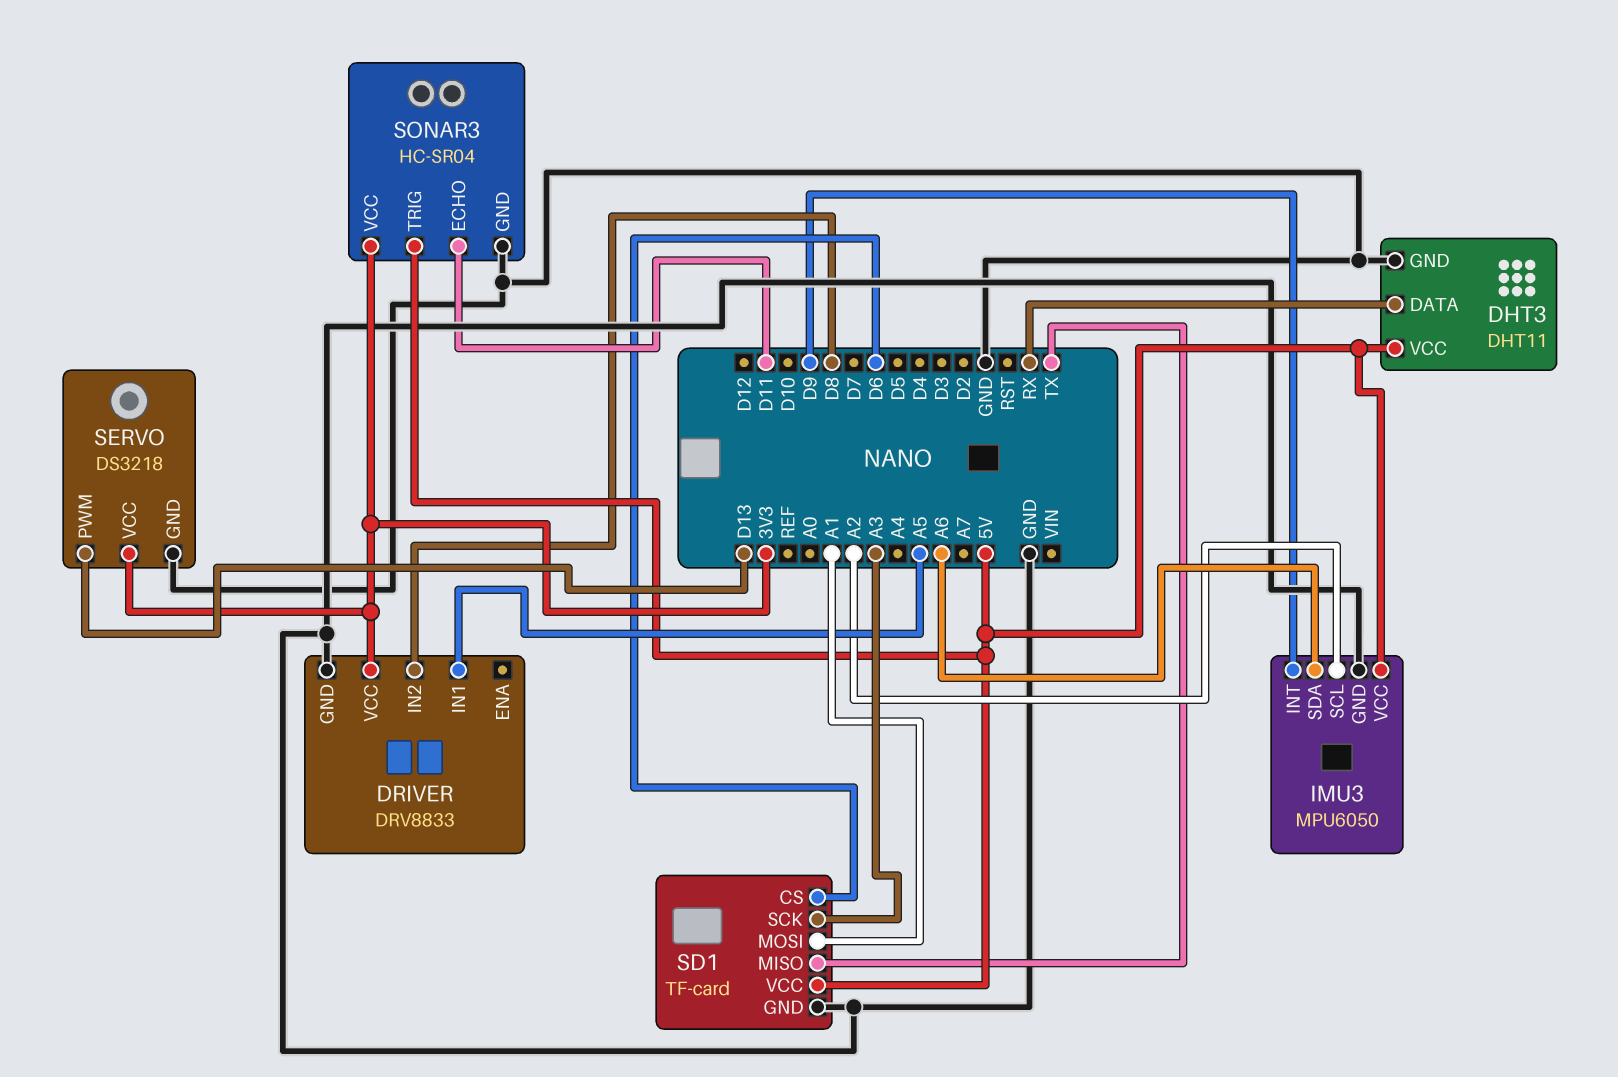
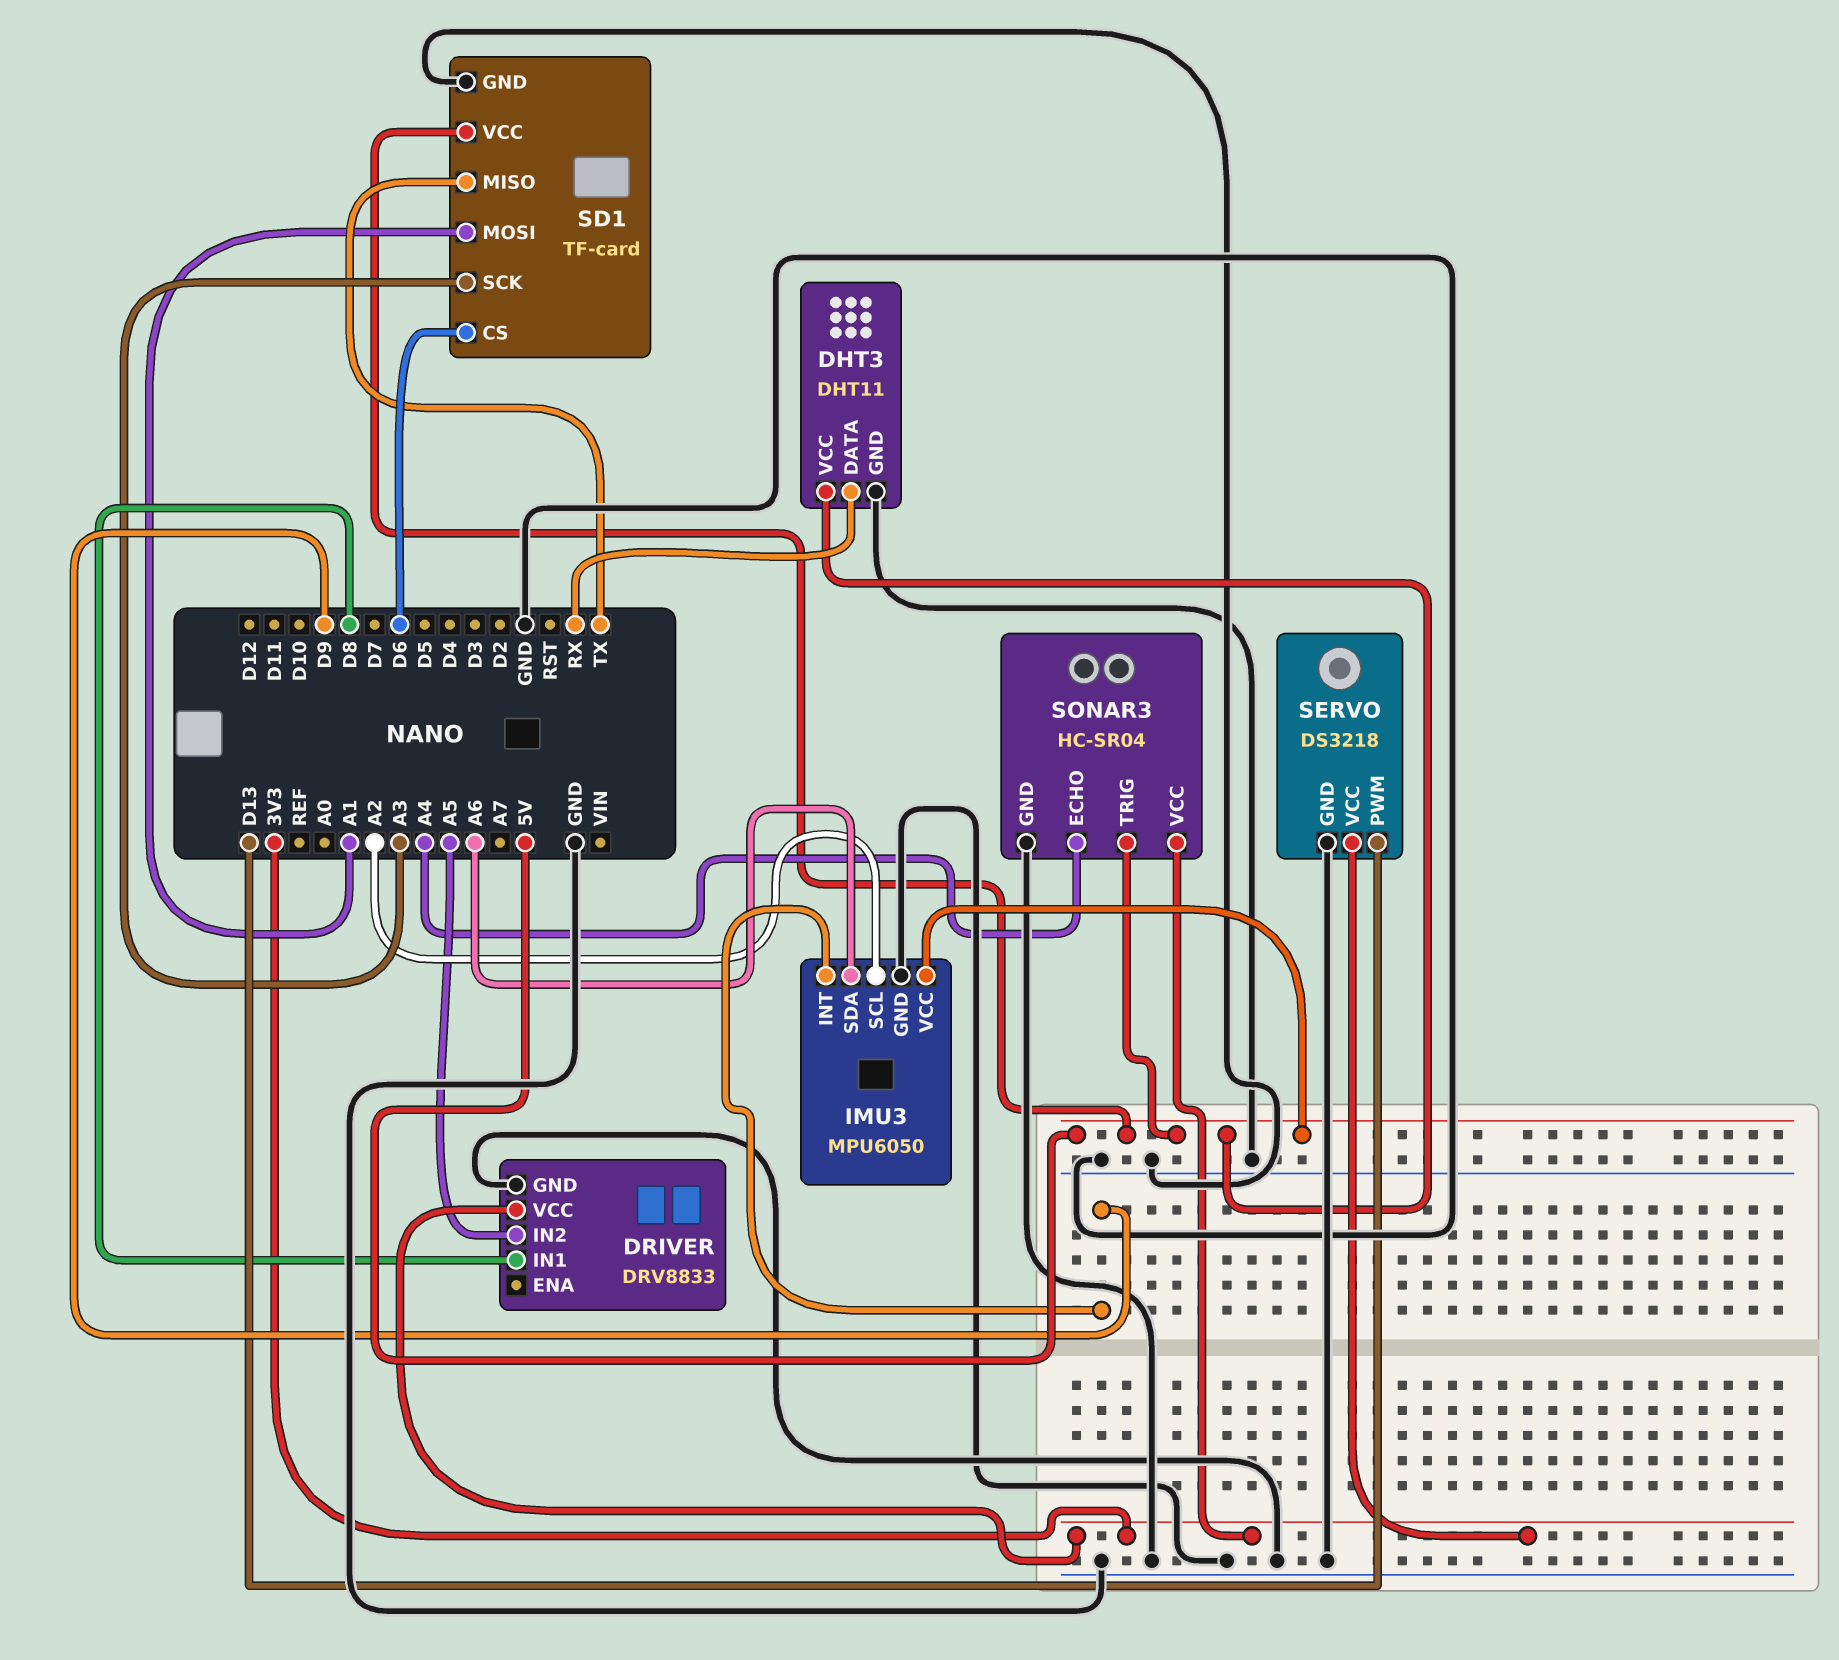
DRIVER pin IN1: A5 -> D8
DRIVER pin IN2: D8 -> A5
SONAR3 pin ECHO: D11 -> A4

